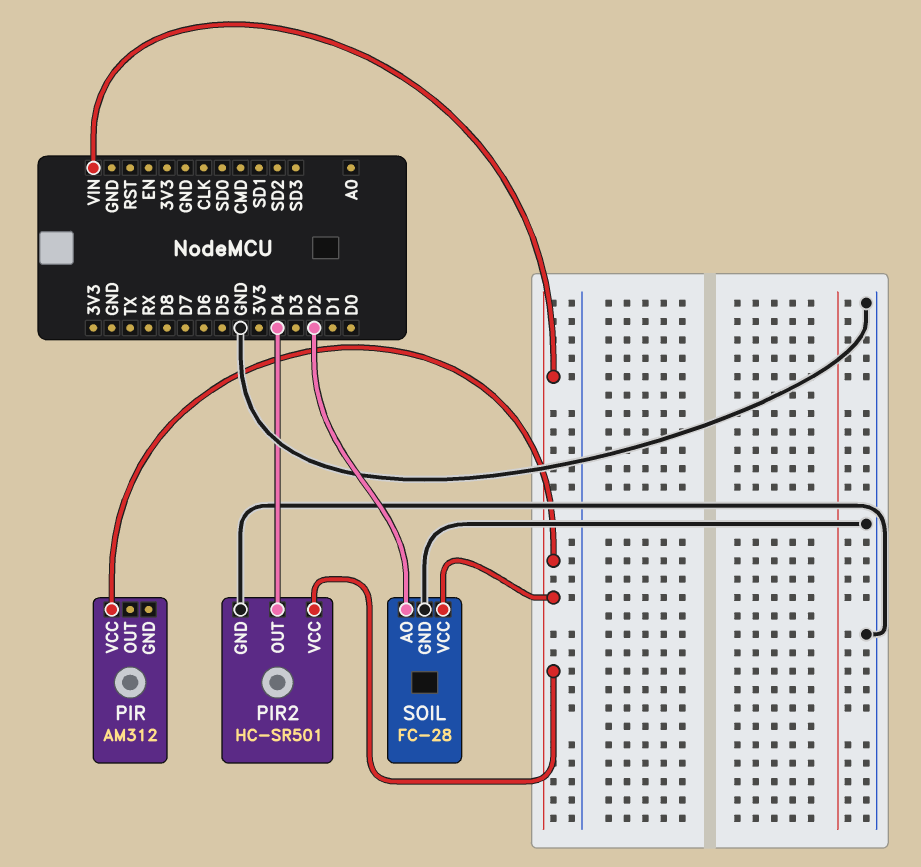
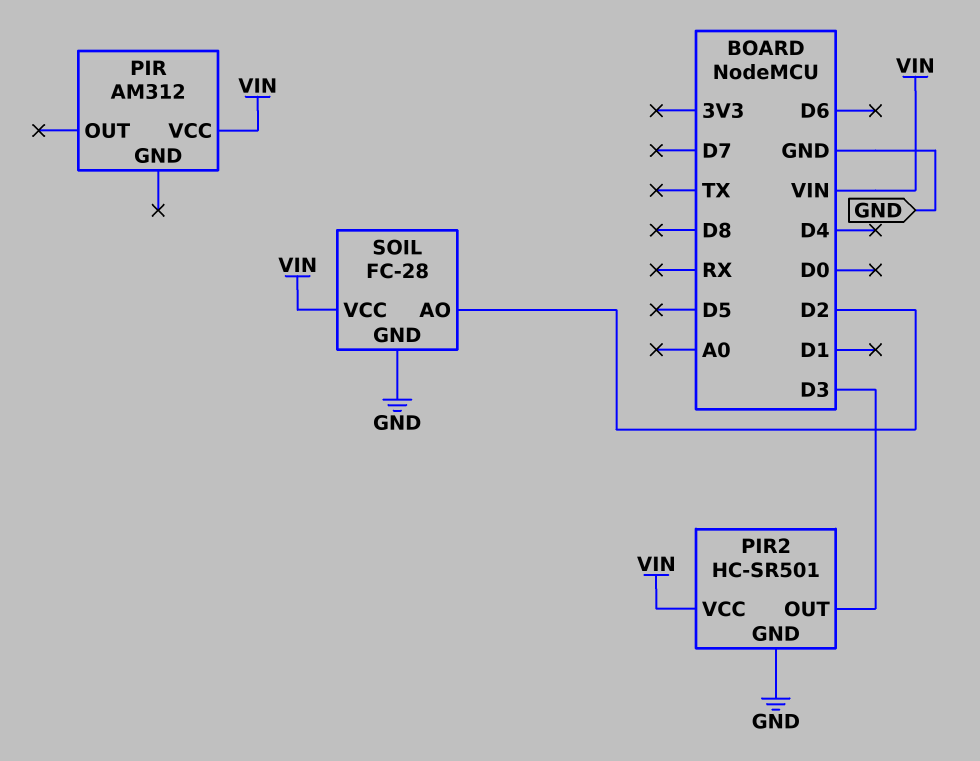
PIR2 pin OUT: D4 -> D3

